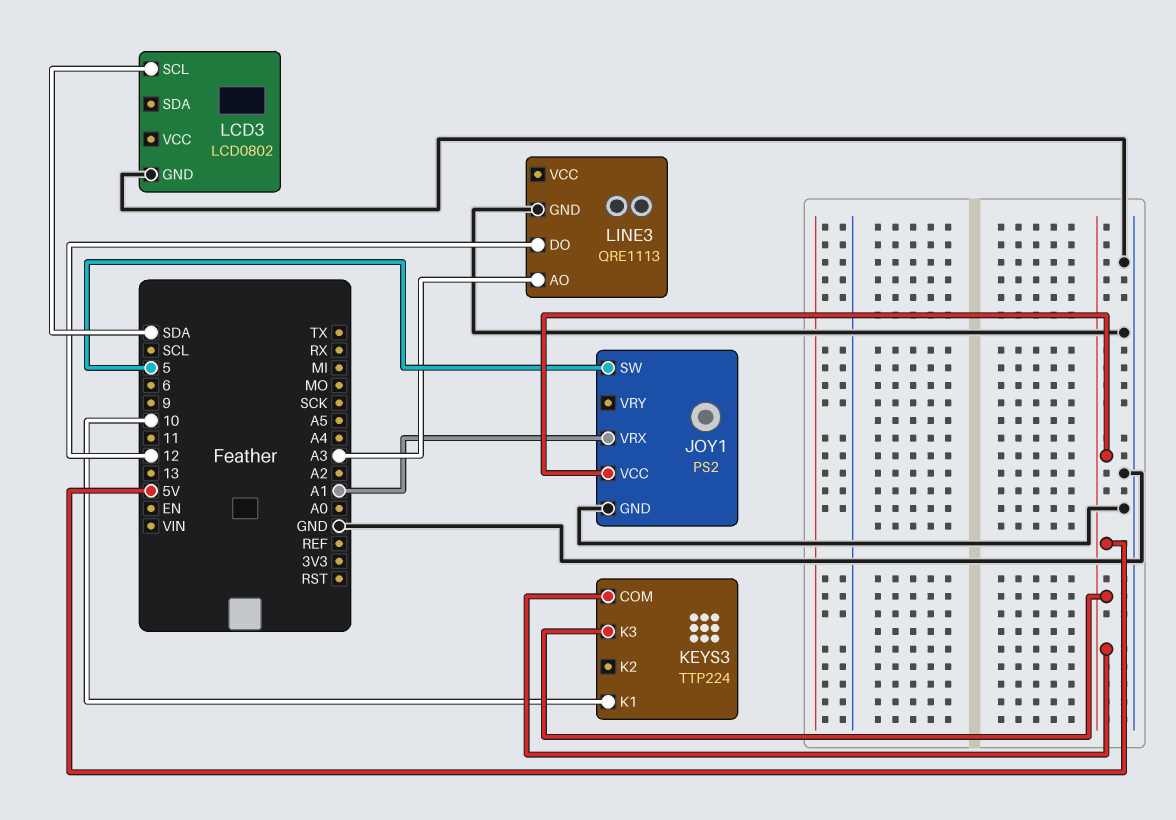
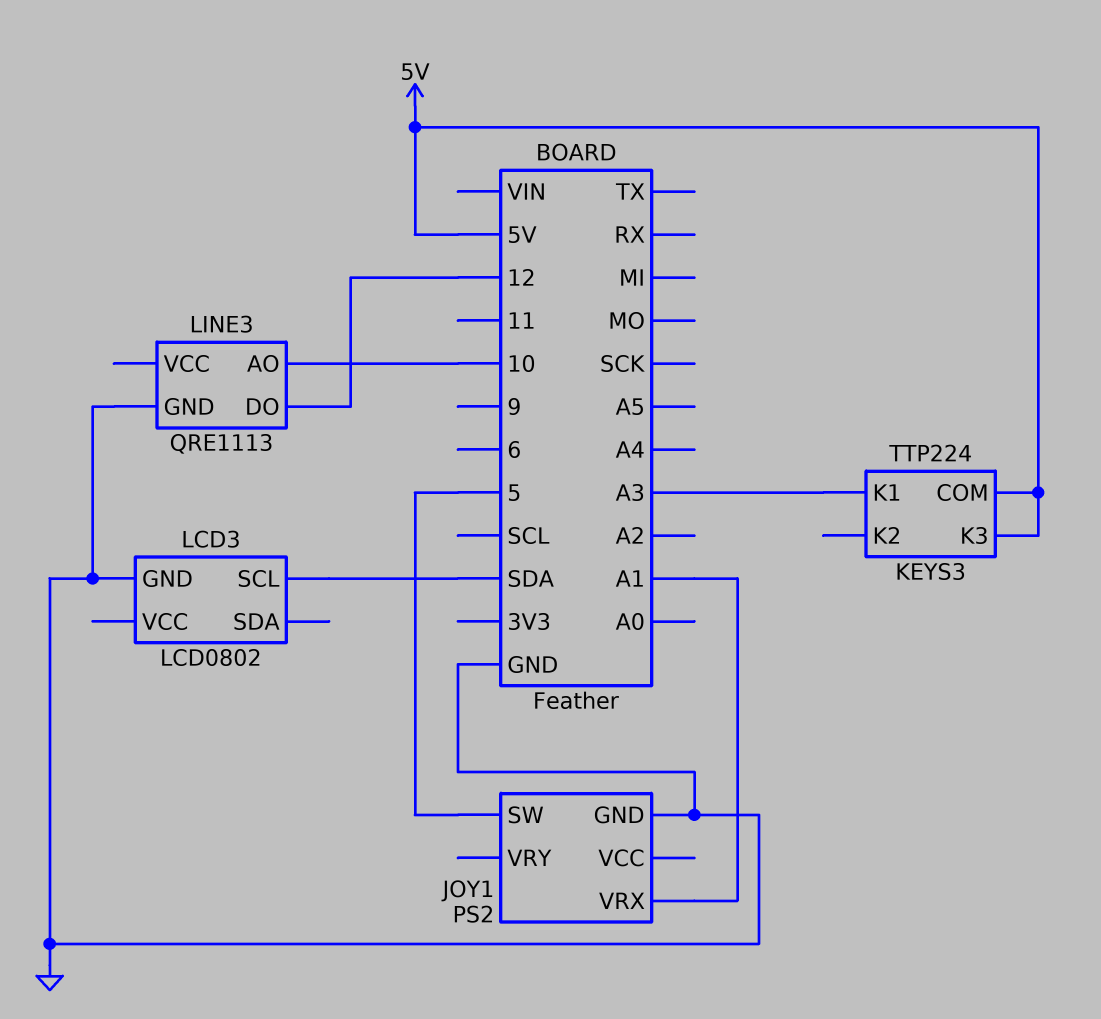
JOY1 pin VCC: 5V -> none
KEYS3 pin K1: 10 -> A3
LINE3 pin AO: A3 -> 10

